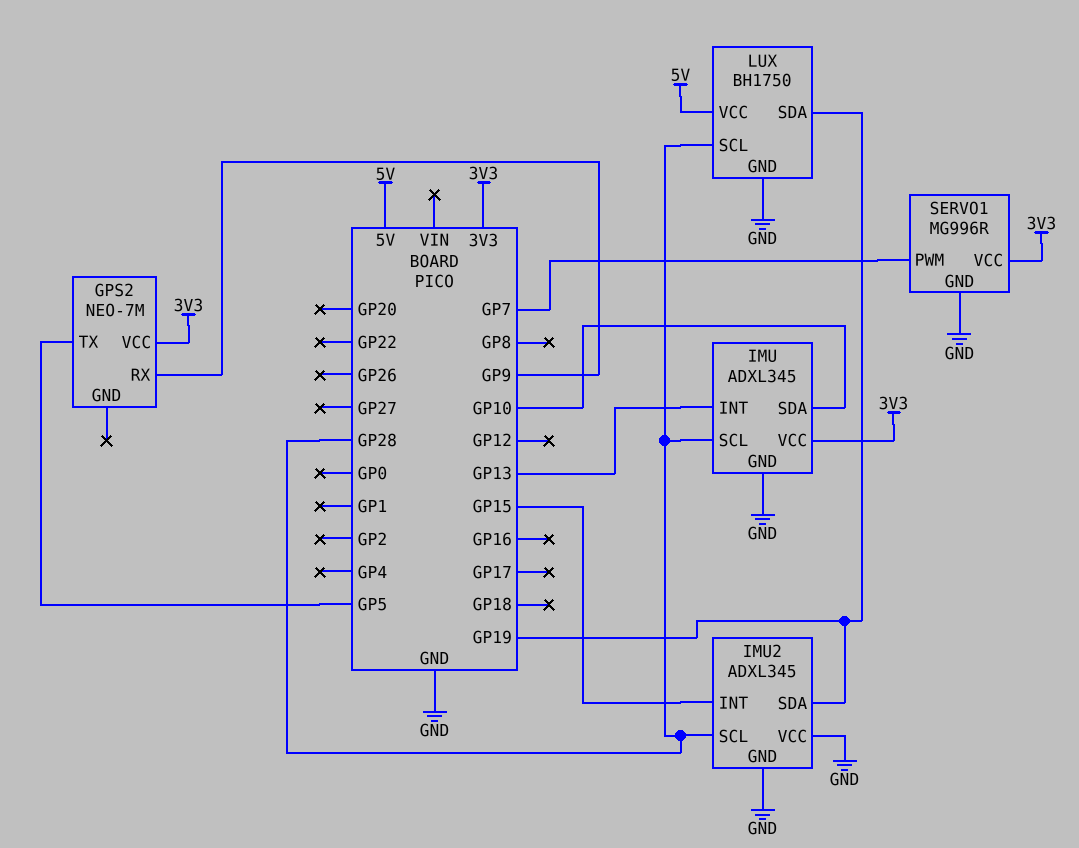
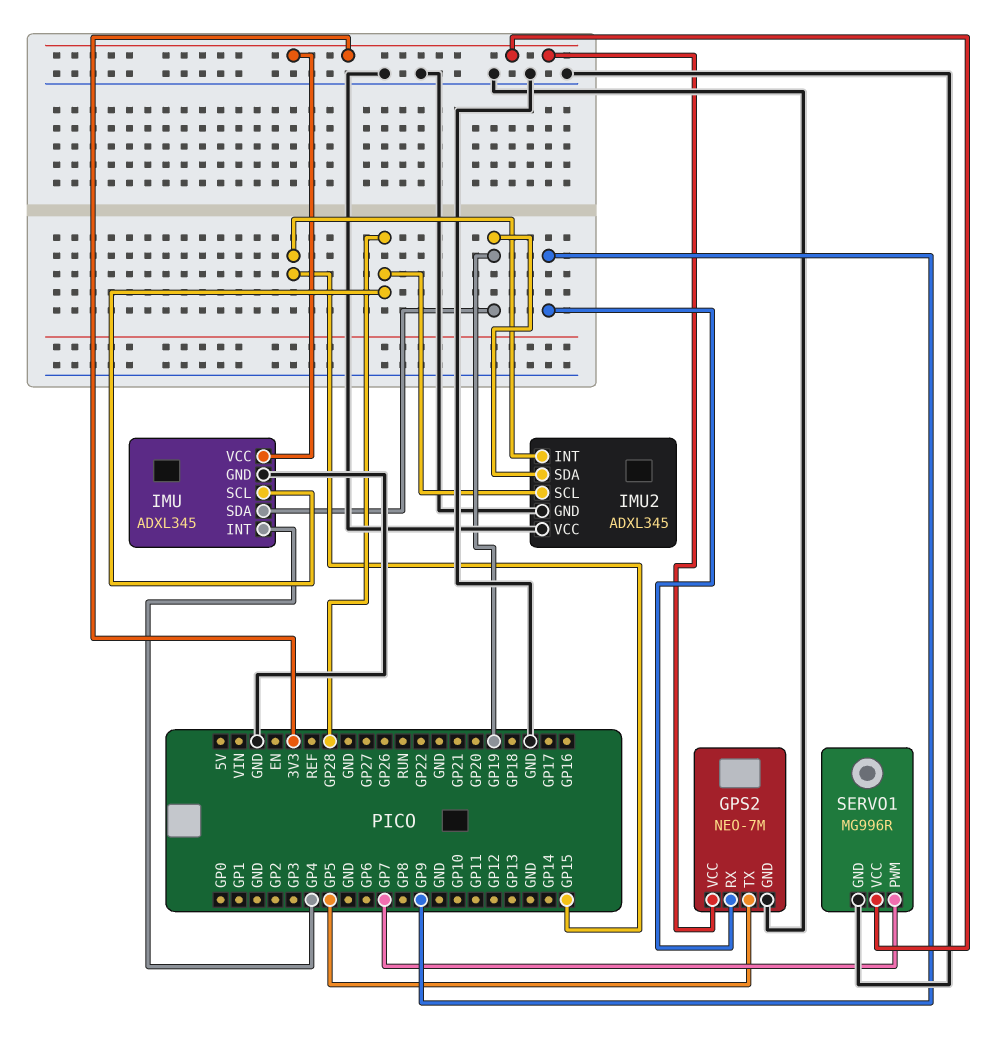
GPS2 pin GND: none -> GND
IMU pin INT: GP13 -> GP4
IMU pin SDA: GP10 -> GP19
LUX: BH1750 -> none
LUX pin GND: GND -> none
LUX pin SCL: GP28 -> none
LUX pin SDA: GP19 -> none
LUX pin VCC: 5V -> none

